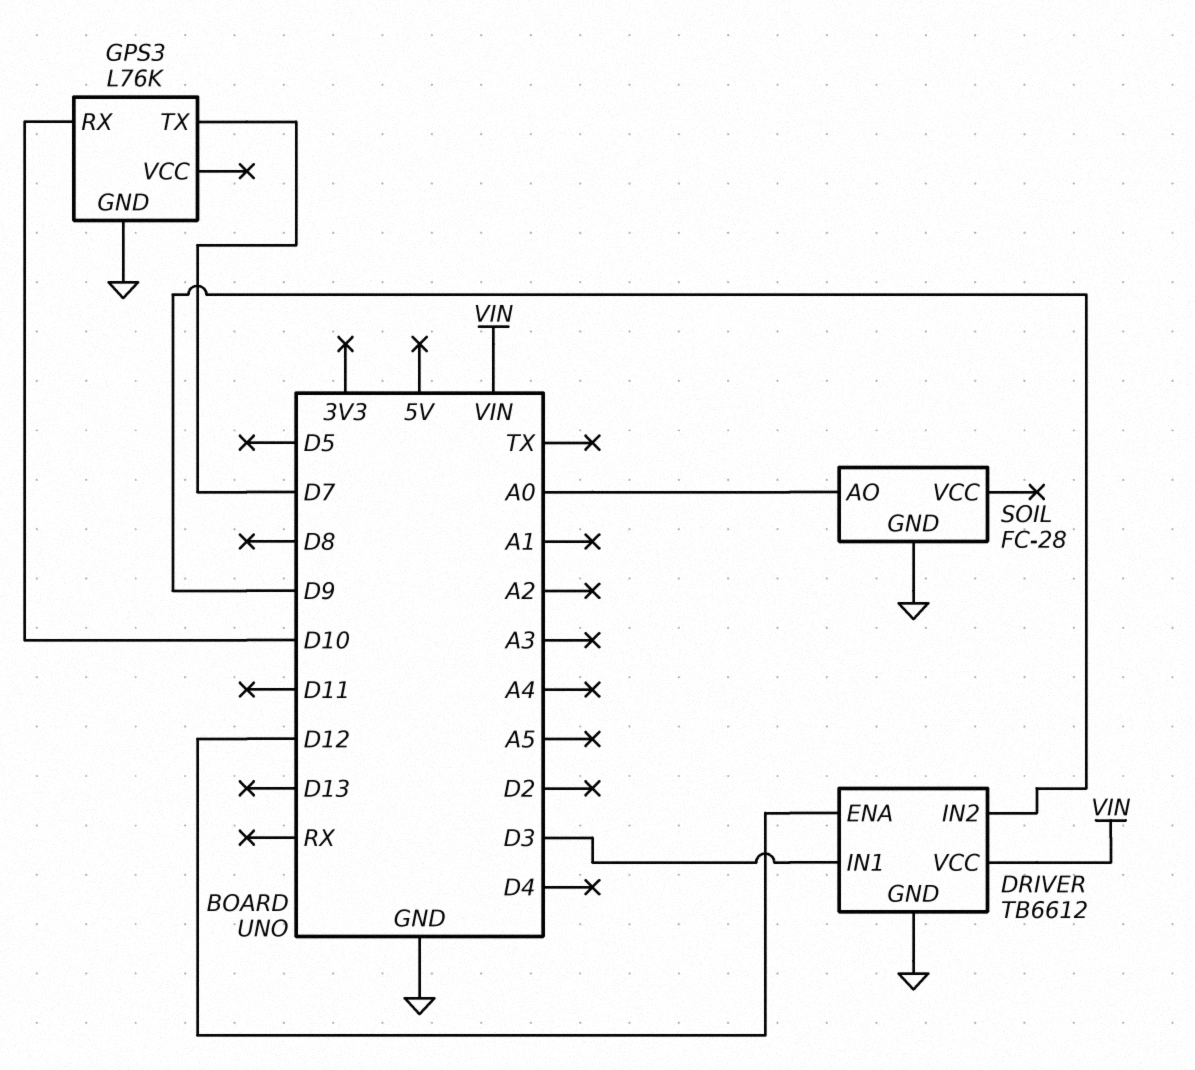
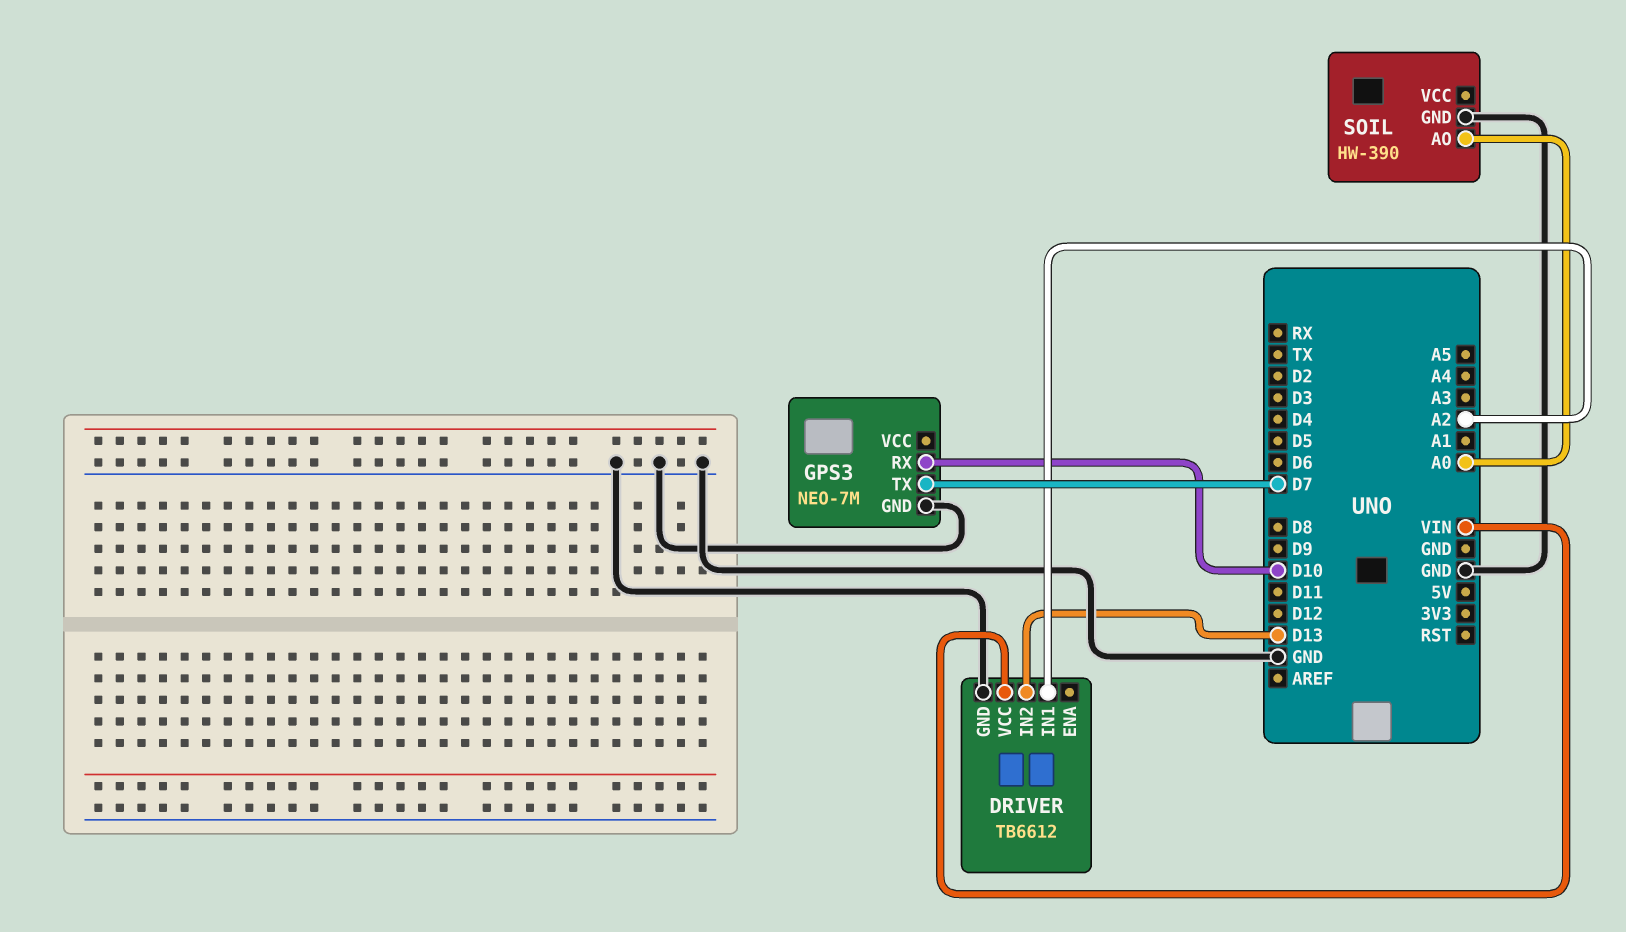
DRIVER pin ENA: D12 -> none
DRIVER pin IN1: D3 -> A2
DRIVER pin IN2: D9 -> D13
GPS3: L76K -> NEO-7M
SOIL: FC-28 -> HW-390

